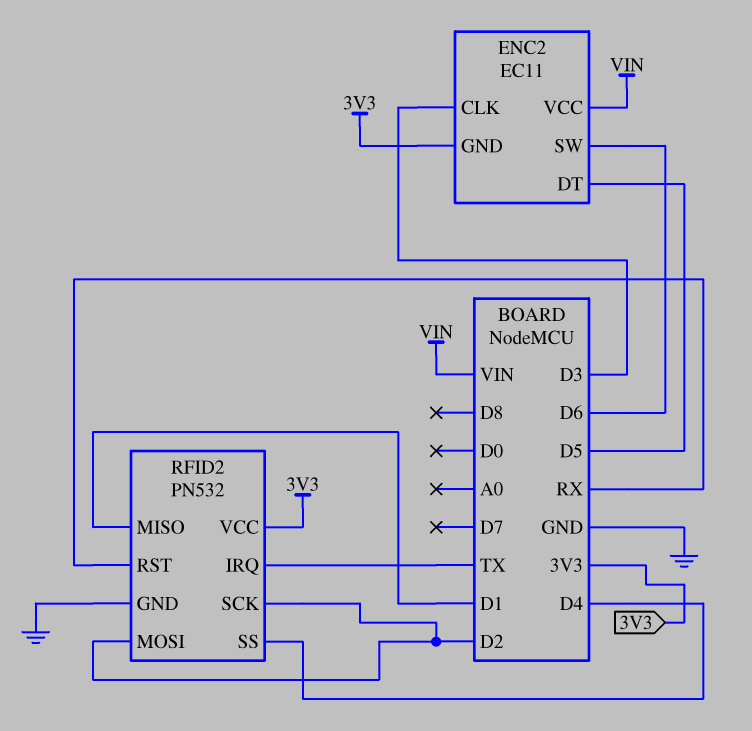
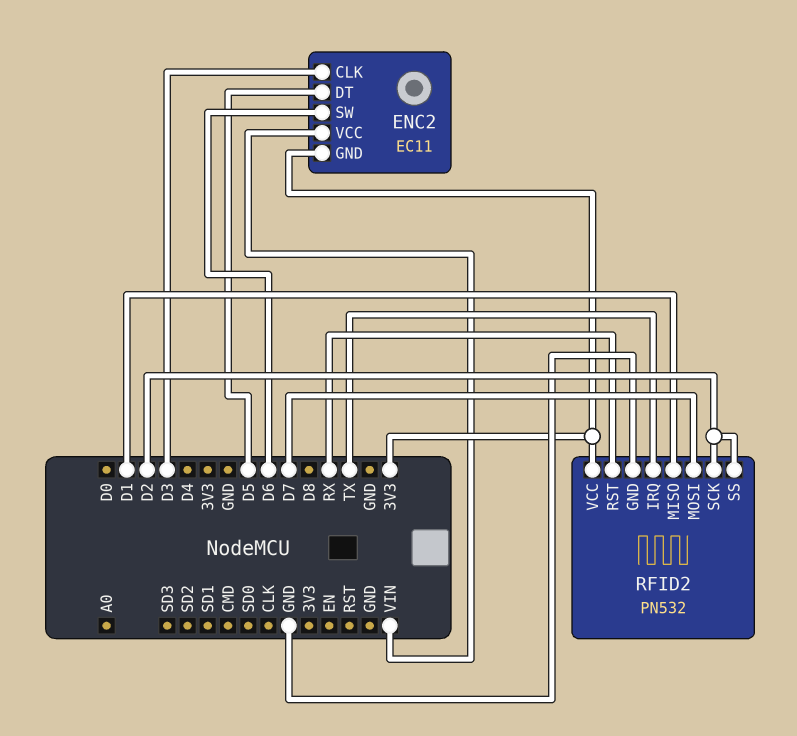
RFID2 pin MOSI: D2 -> D7
RFID2 pin SS: D4 -> D2

